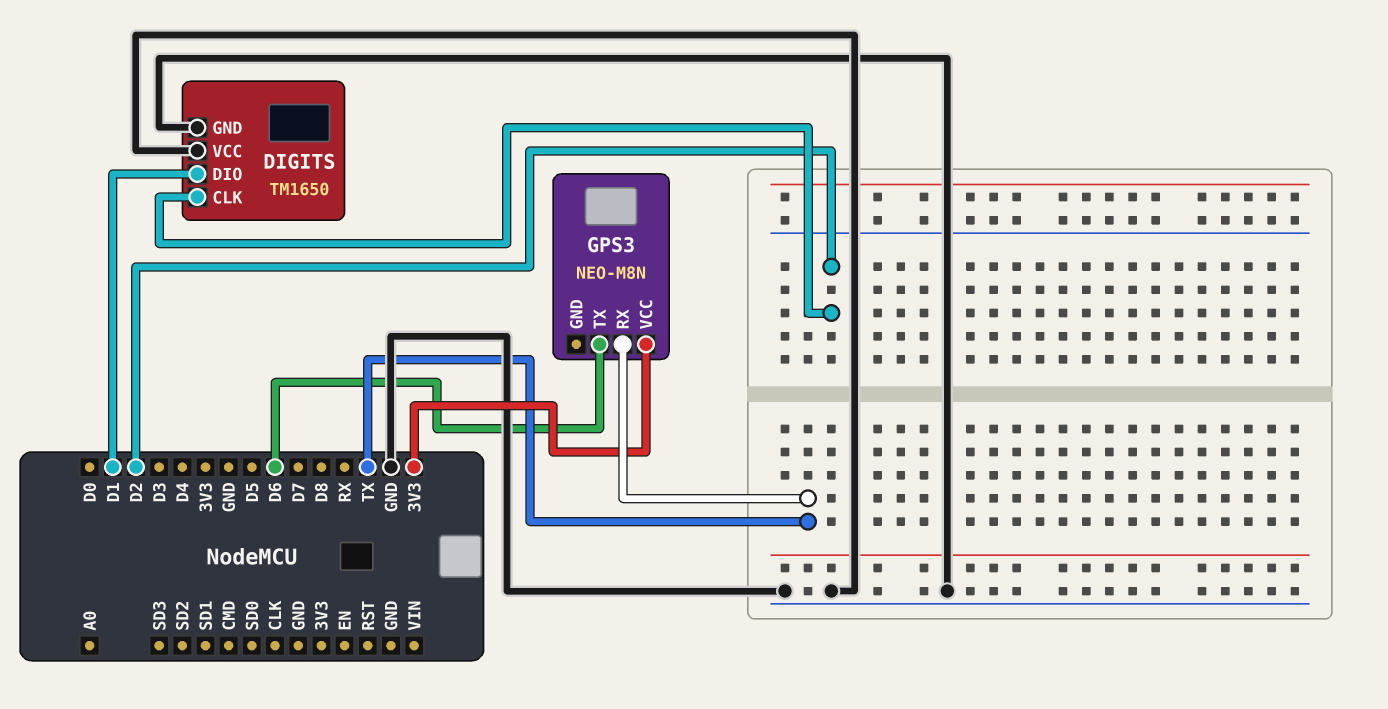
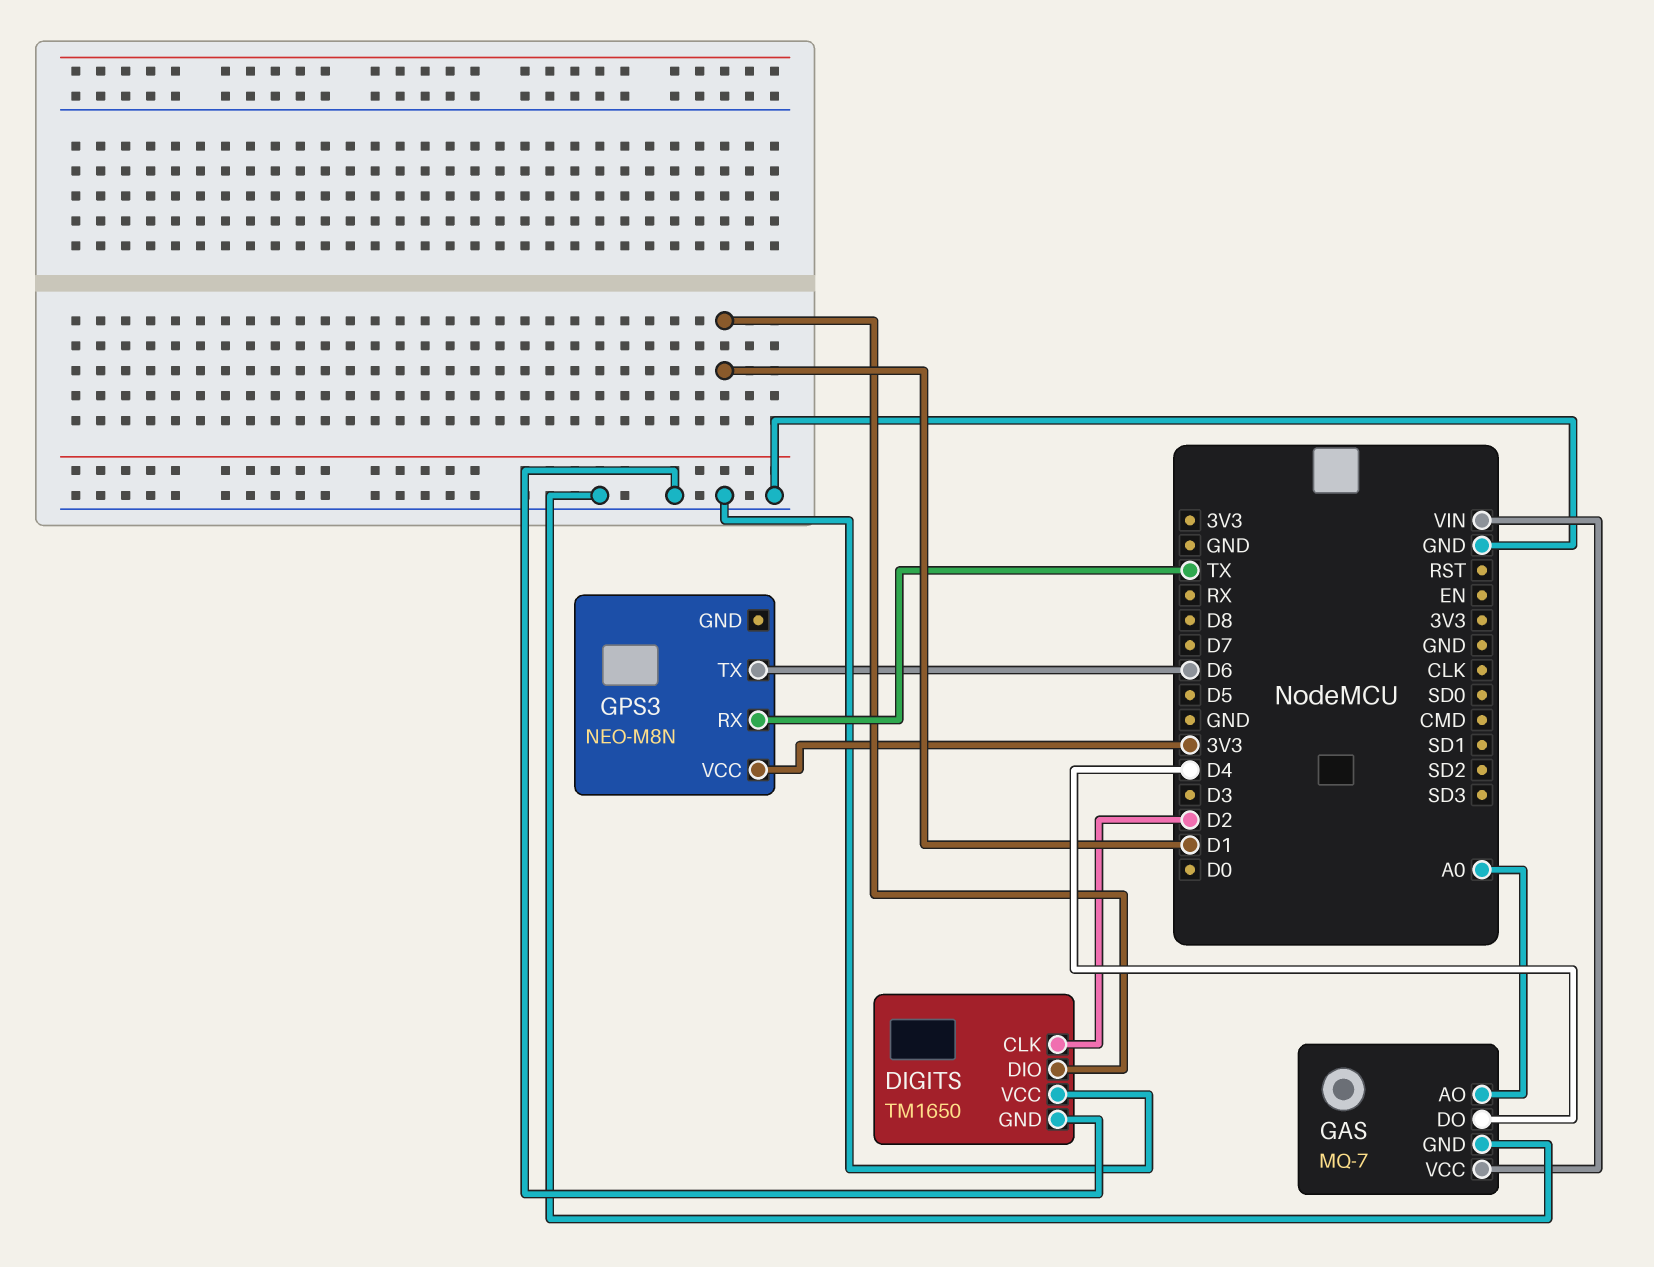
GAS: none -> MQ-7
GAS pin AO: none -> A0
GAS pin DO: none -> D4
GAS pin GND: none -> GND
GAS pin VCC: none -> VIN

